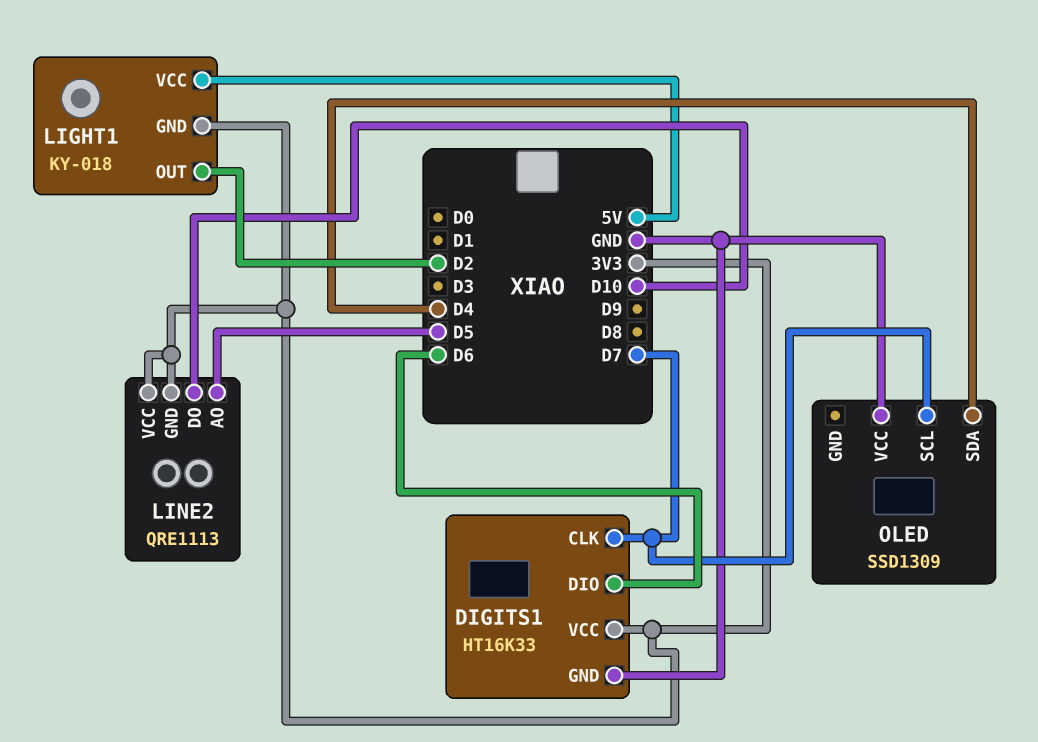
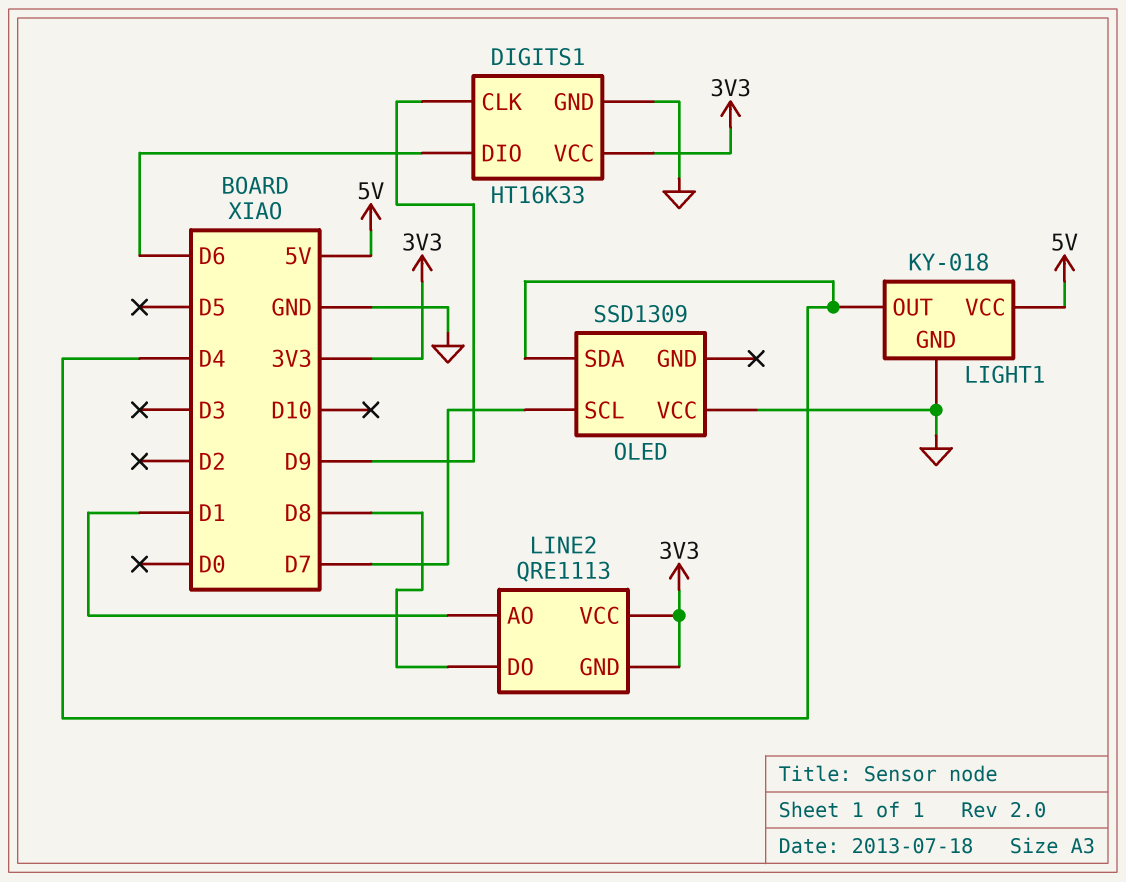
DIGITS1 pin CLK: D7 -> D9
LIGHT1 pin GND: 3V3 -> GND
LIGHT1 pin OUT: D2 -> D4
LINE2 pin AO: D5 -> D1
LINE2 pin DO: D10 -> D8

